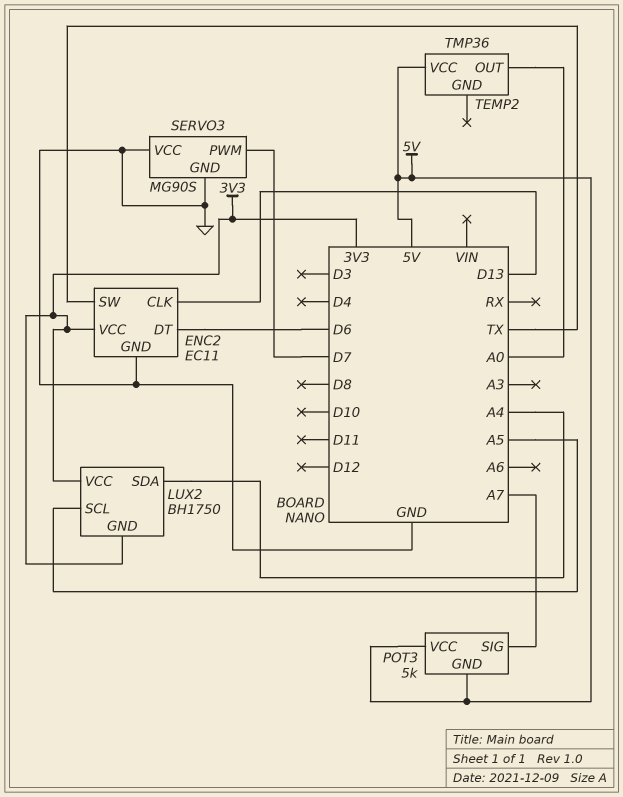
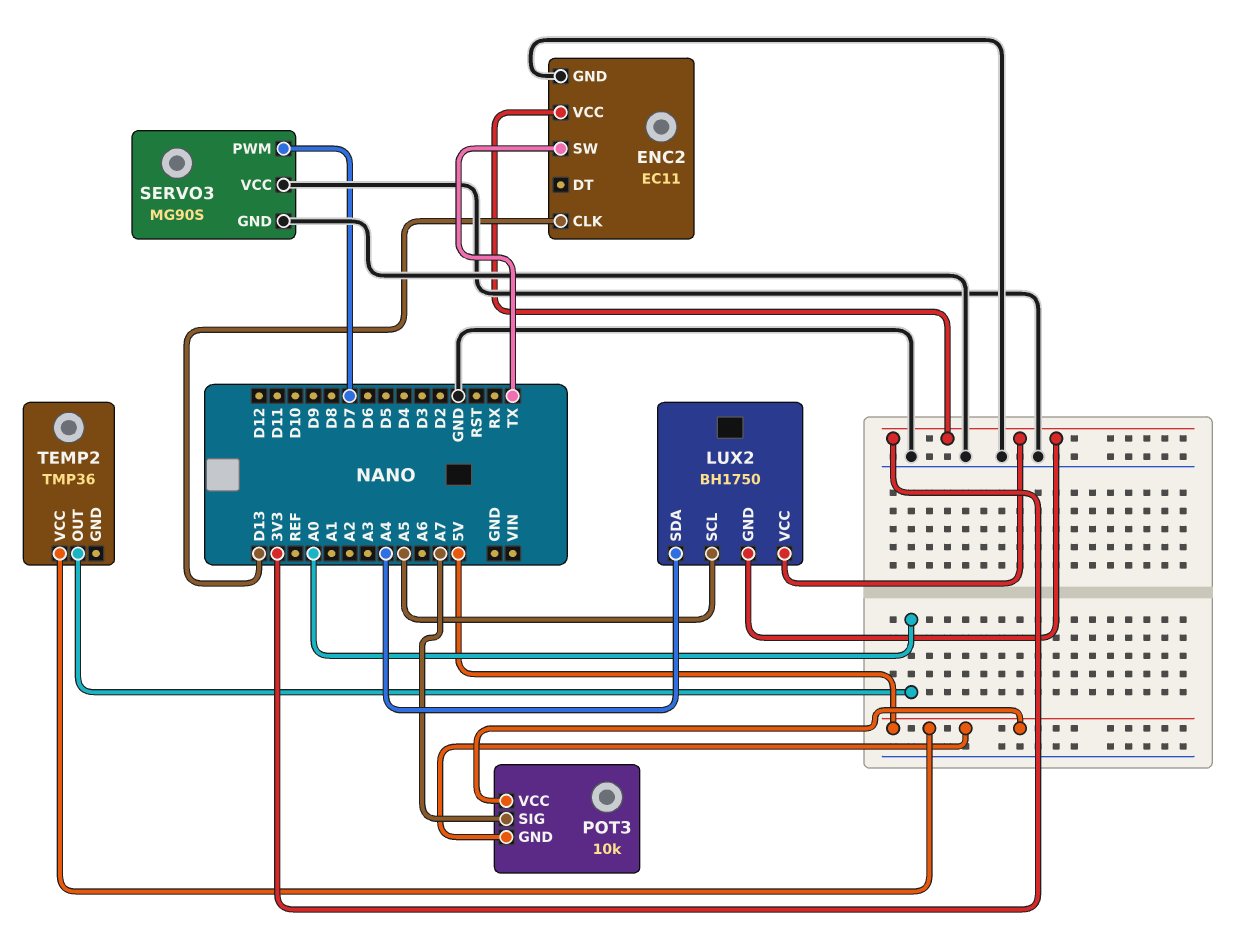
ENC2 pin DT: D6 -> none
POT3: 5k -> 10k

